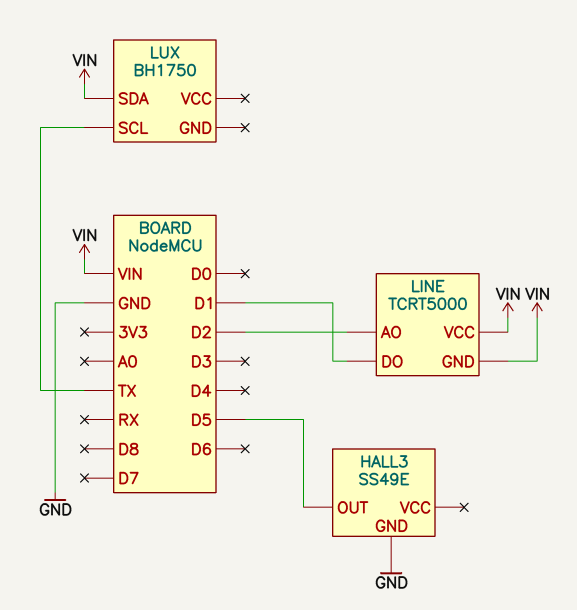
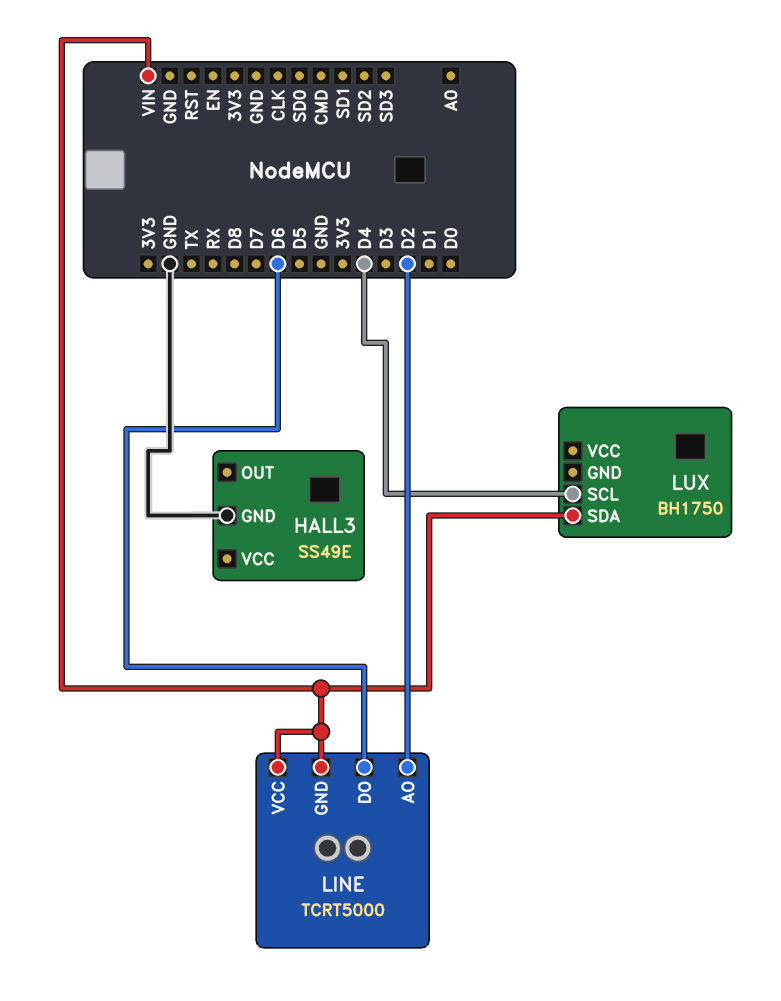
HALL3 pin OUT: D5 -> none
LINE pin DO: D1 -> D6
LUX pin SCL: TX -> D4

